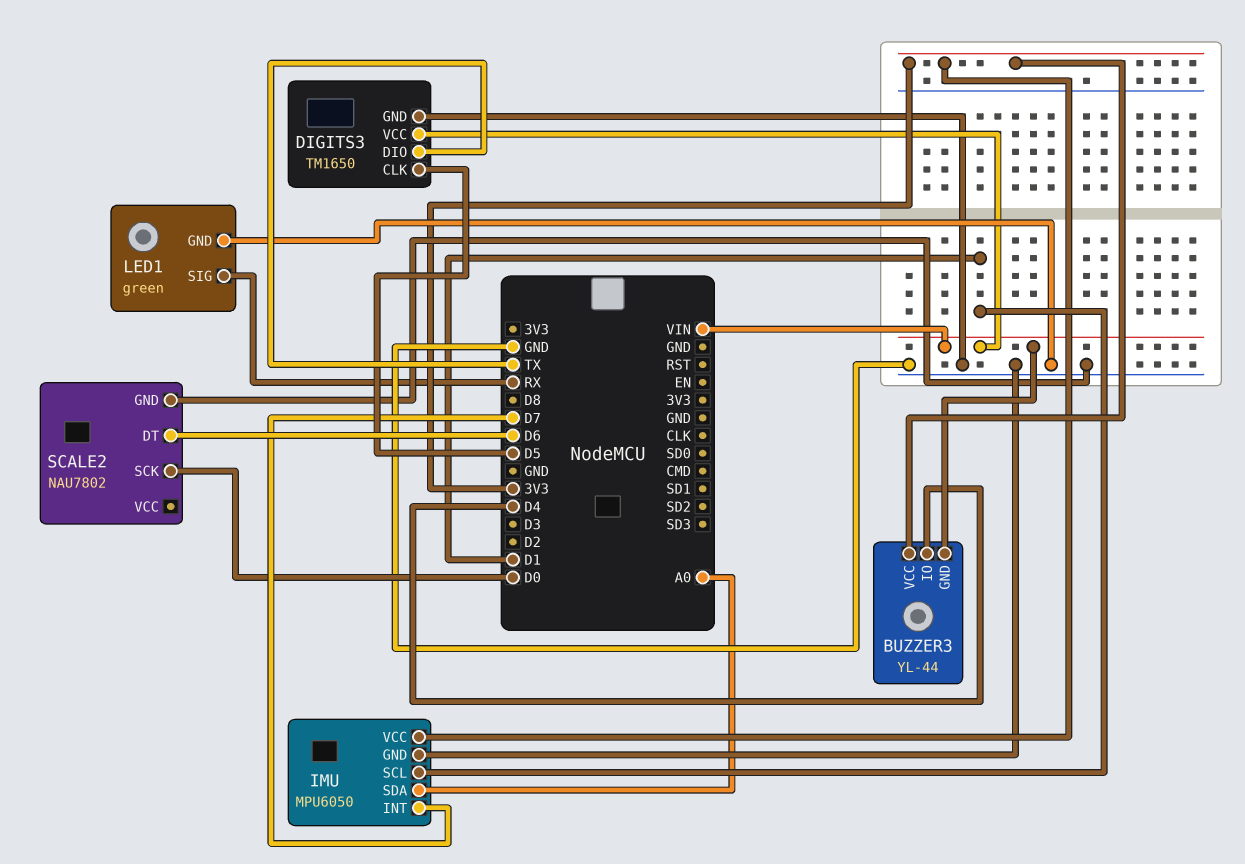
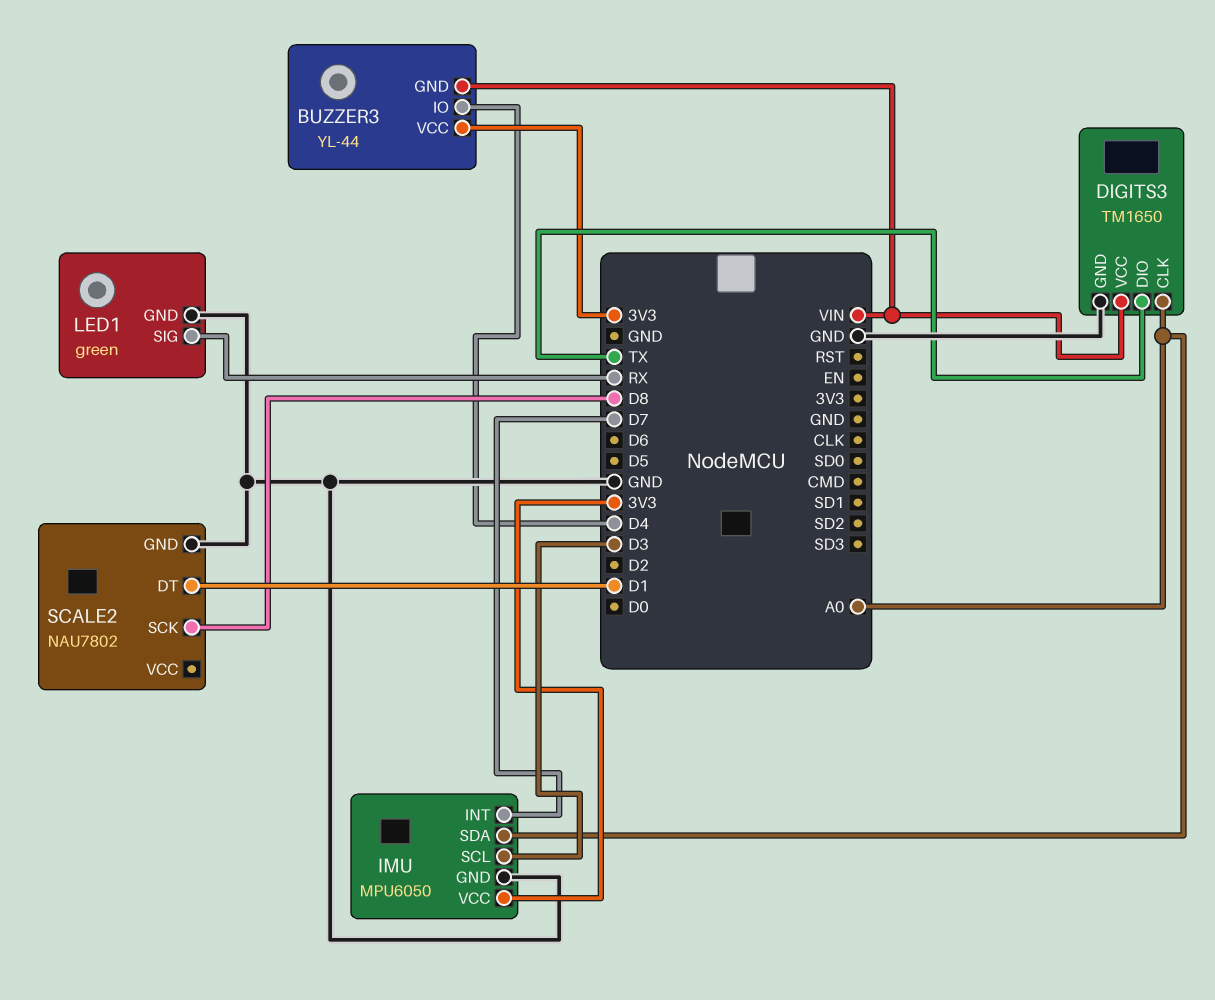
DIGITS3 pin CLK: D5 -> A0
IMU pin SCL: D1 -> D3
SCALE2 pin DT: D6 -> D1
SCALE2 pin SCK: D0 -> D8

